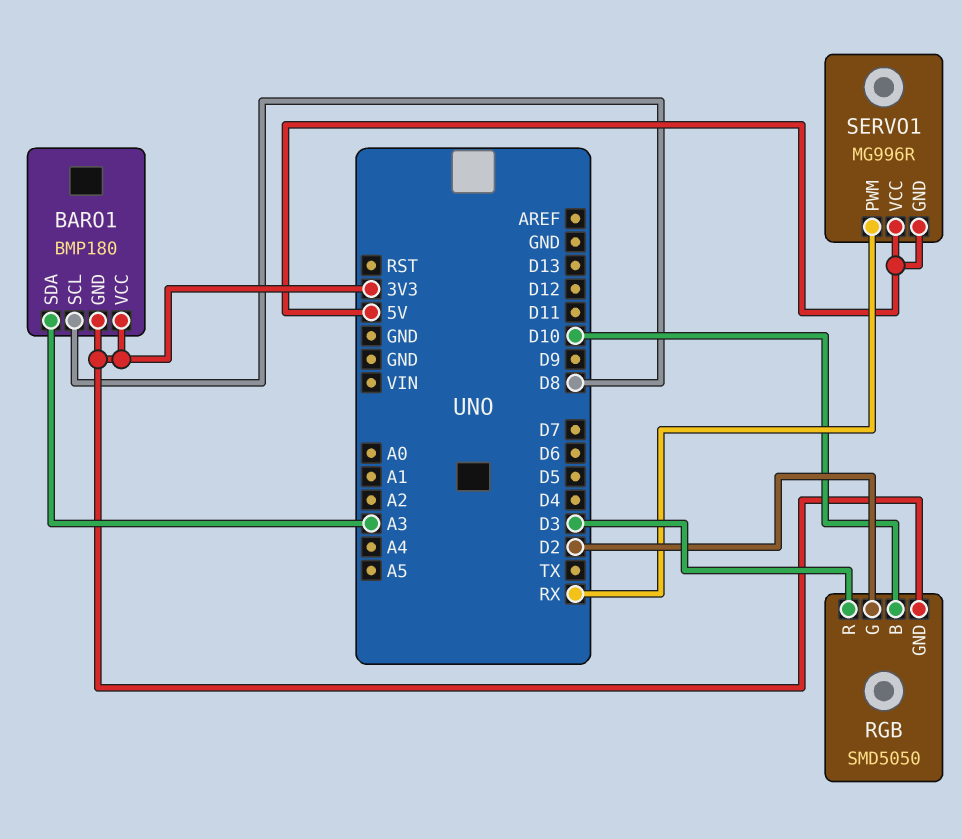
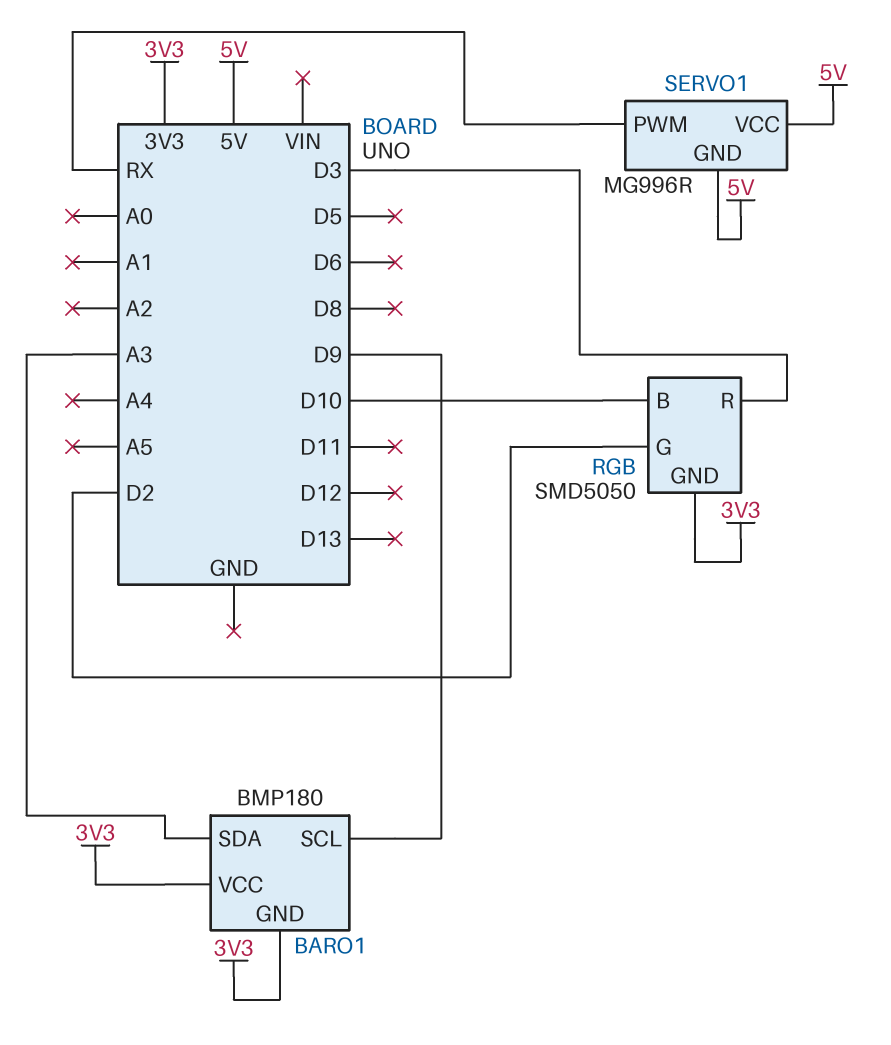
BARO1 pin SCL: D8 -> D9

